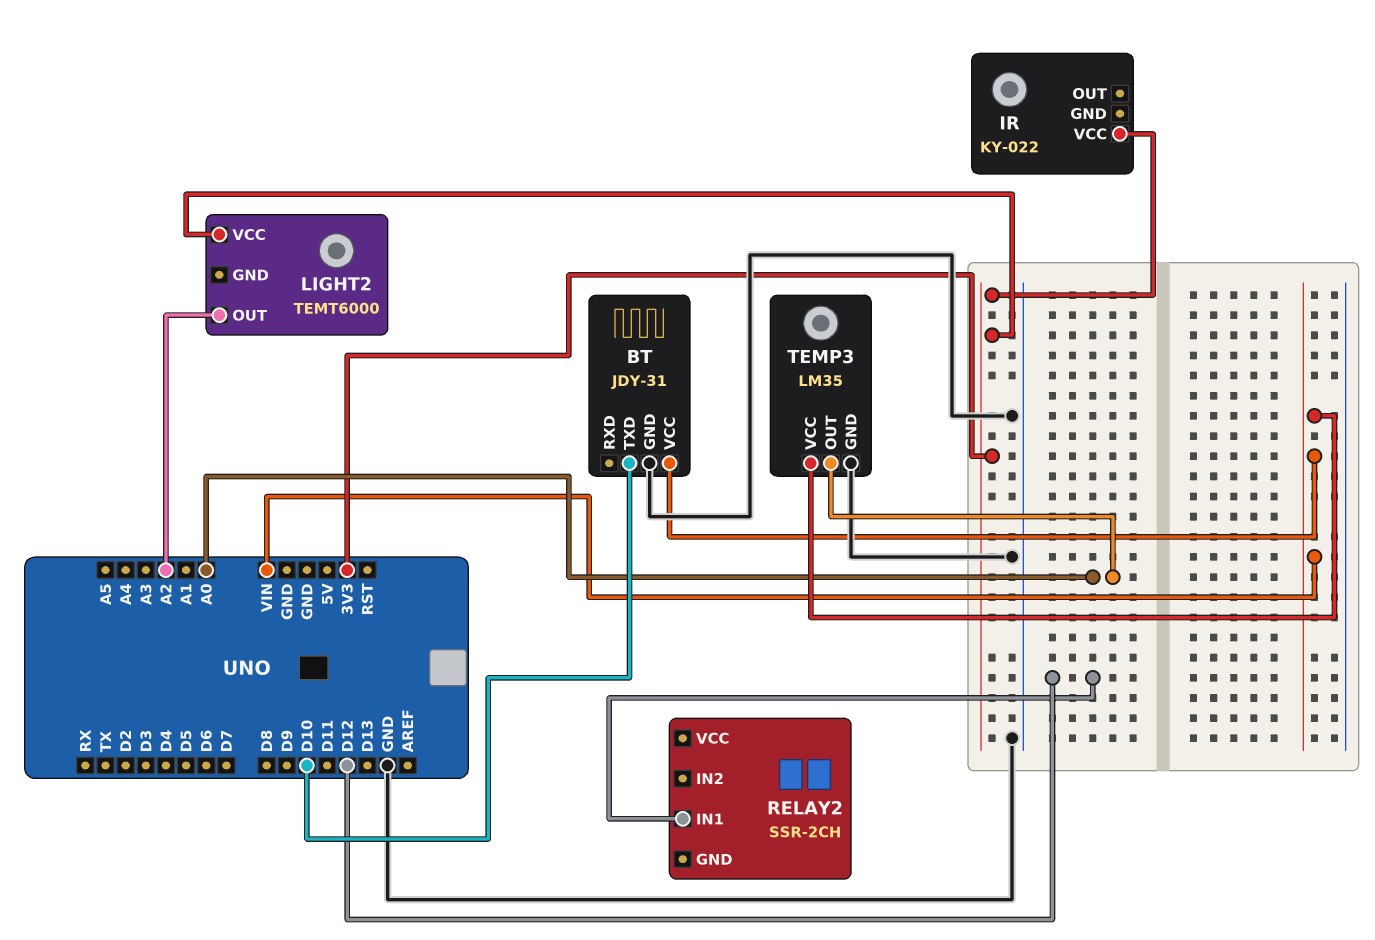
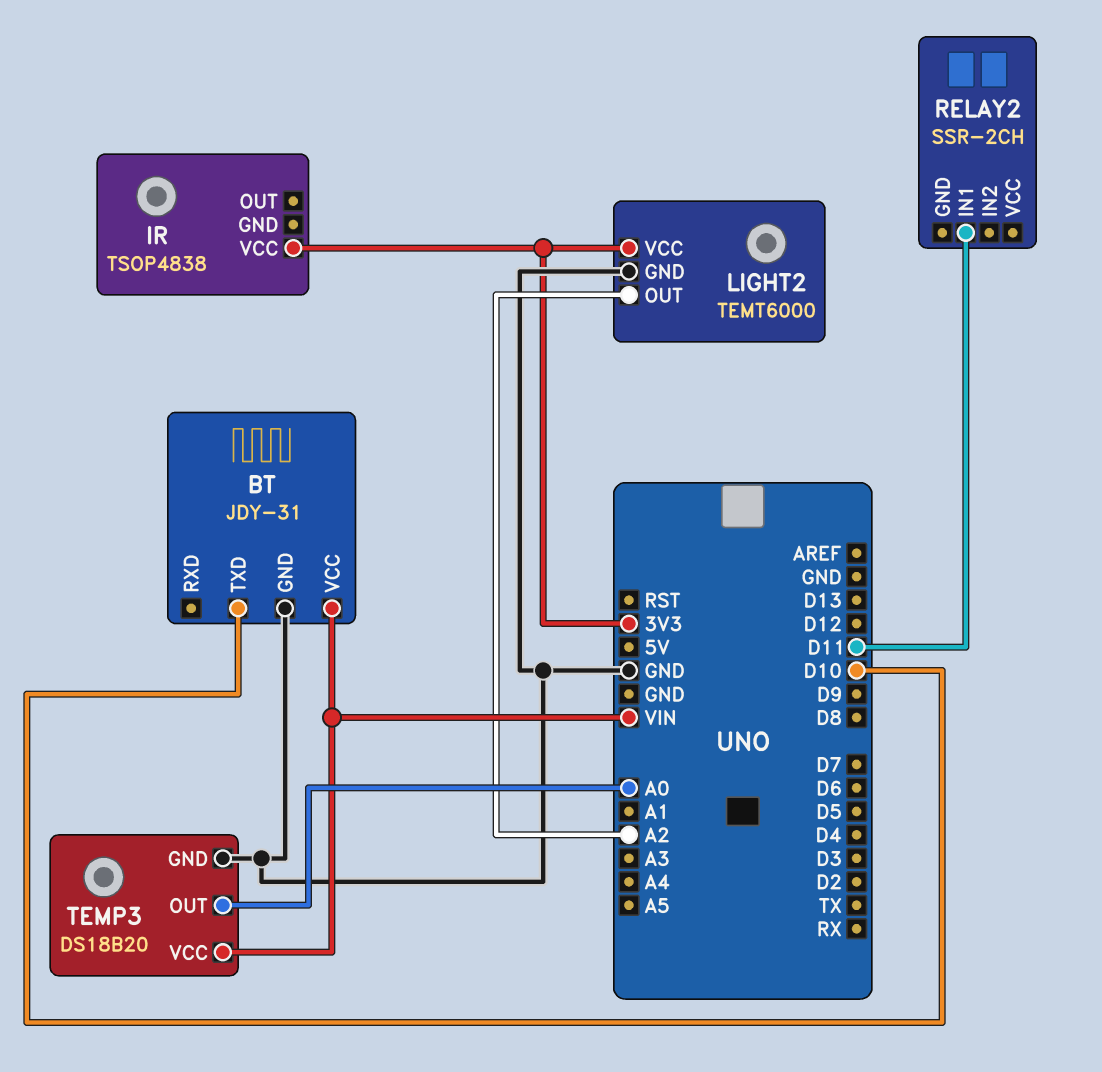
IR: KY-022 -> TSOP4838
LIGHT2 pin GND: none -> GND
RELAY2 pin IN1: D12 -> D11
TEMP3: LM35 -> DS18B20

